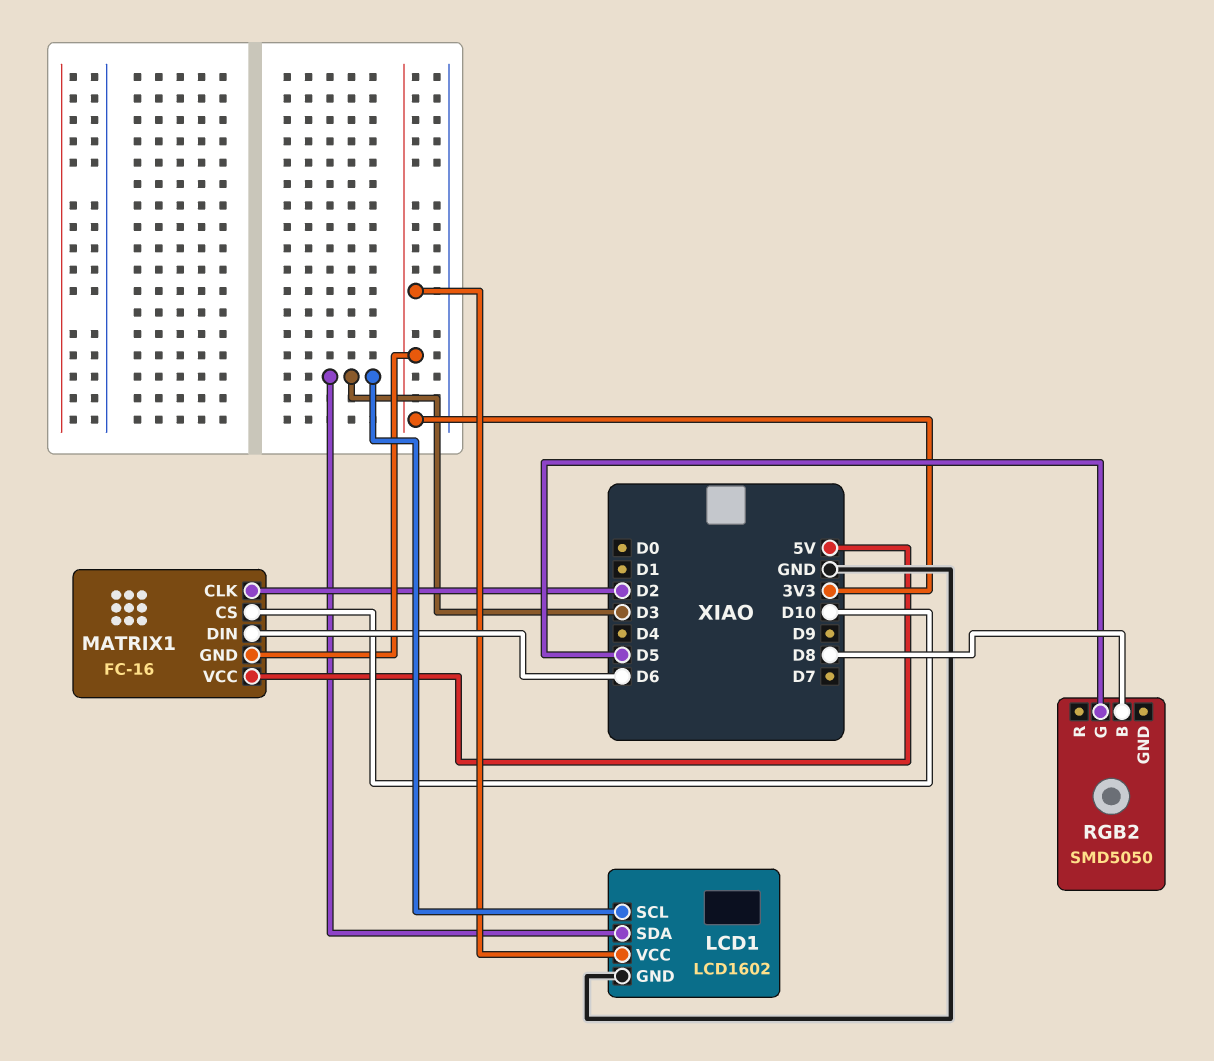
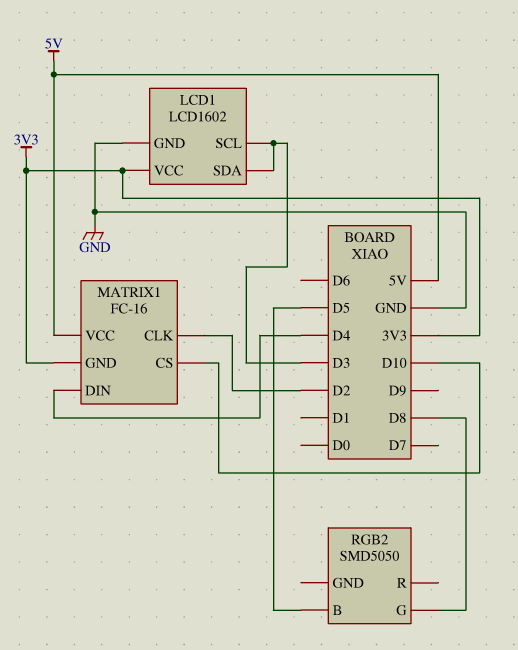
MATRIX1 pin DIN: D6 -> D4
RGB2 pin B: D8 -> D5
RGB2 pin G: D5 -> D8

